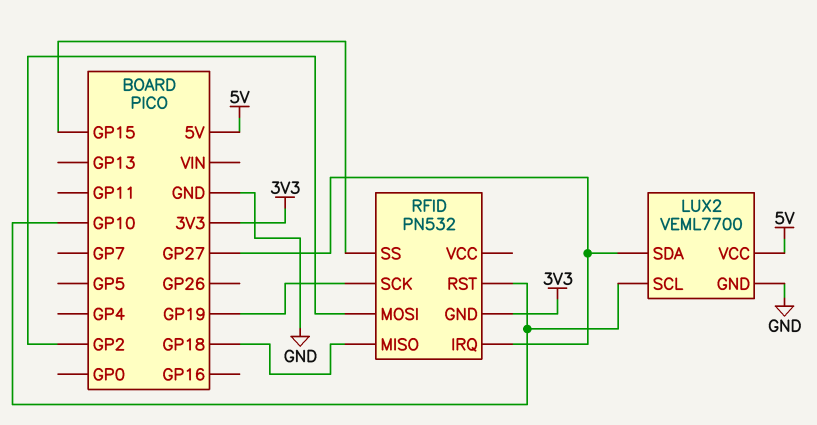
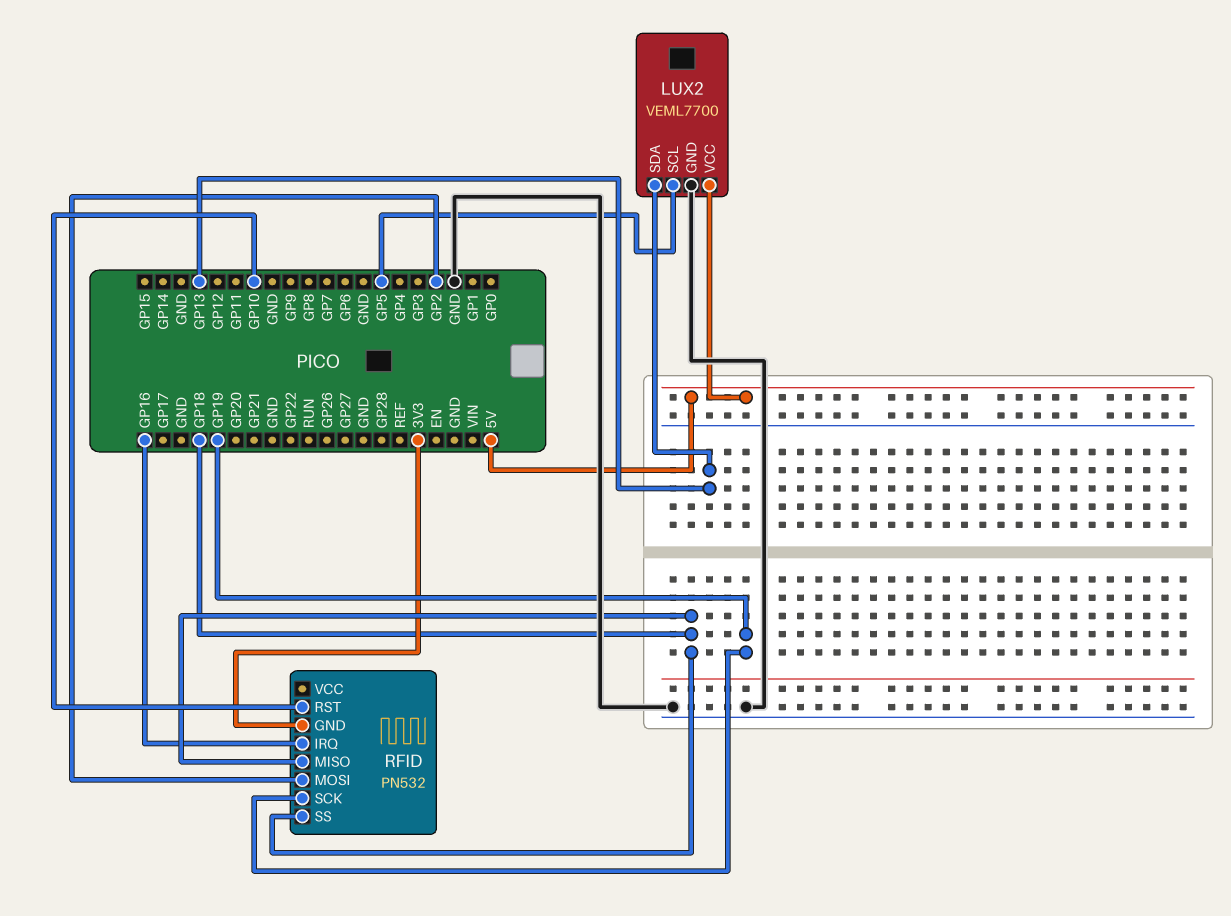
LUX2 pin SCL: GP10 -> GP5
LUX2 pin SDA: GP27 -> GP13
RFID pin IRQ: GP27 -> GP16
RFID pin SS: GP15 -> GP18

